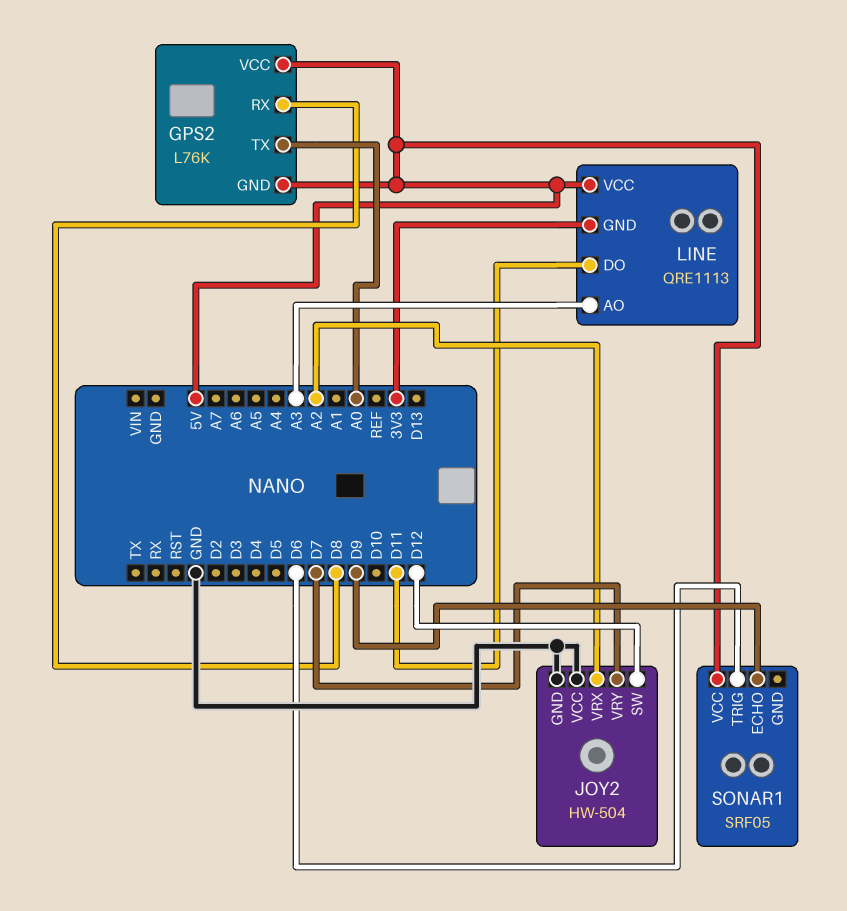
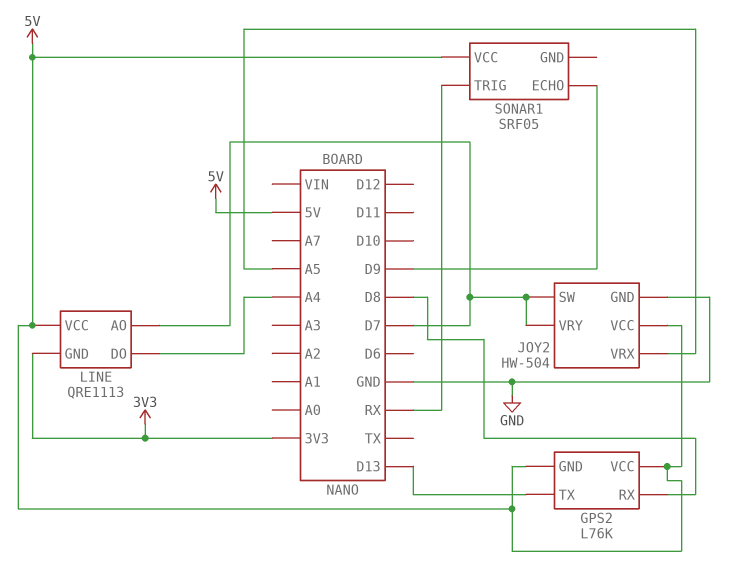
GPS2 pin TX: A0 -> D13
JOY2 pin SW: D12 -> D7
JOY2 pin VCC: GND -> 5V
JOY2 pin VRX: A2 -> A5
LINE pin AO: A3 -> D7
LINE pin DO: D11 -> A4
SONAR1 pin TRIG: D6 -> RX

